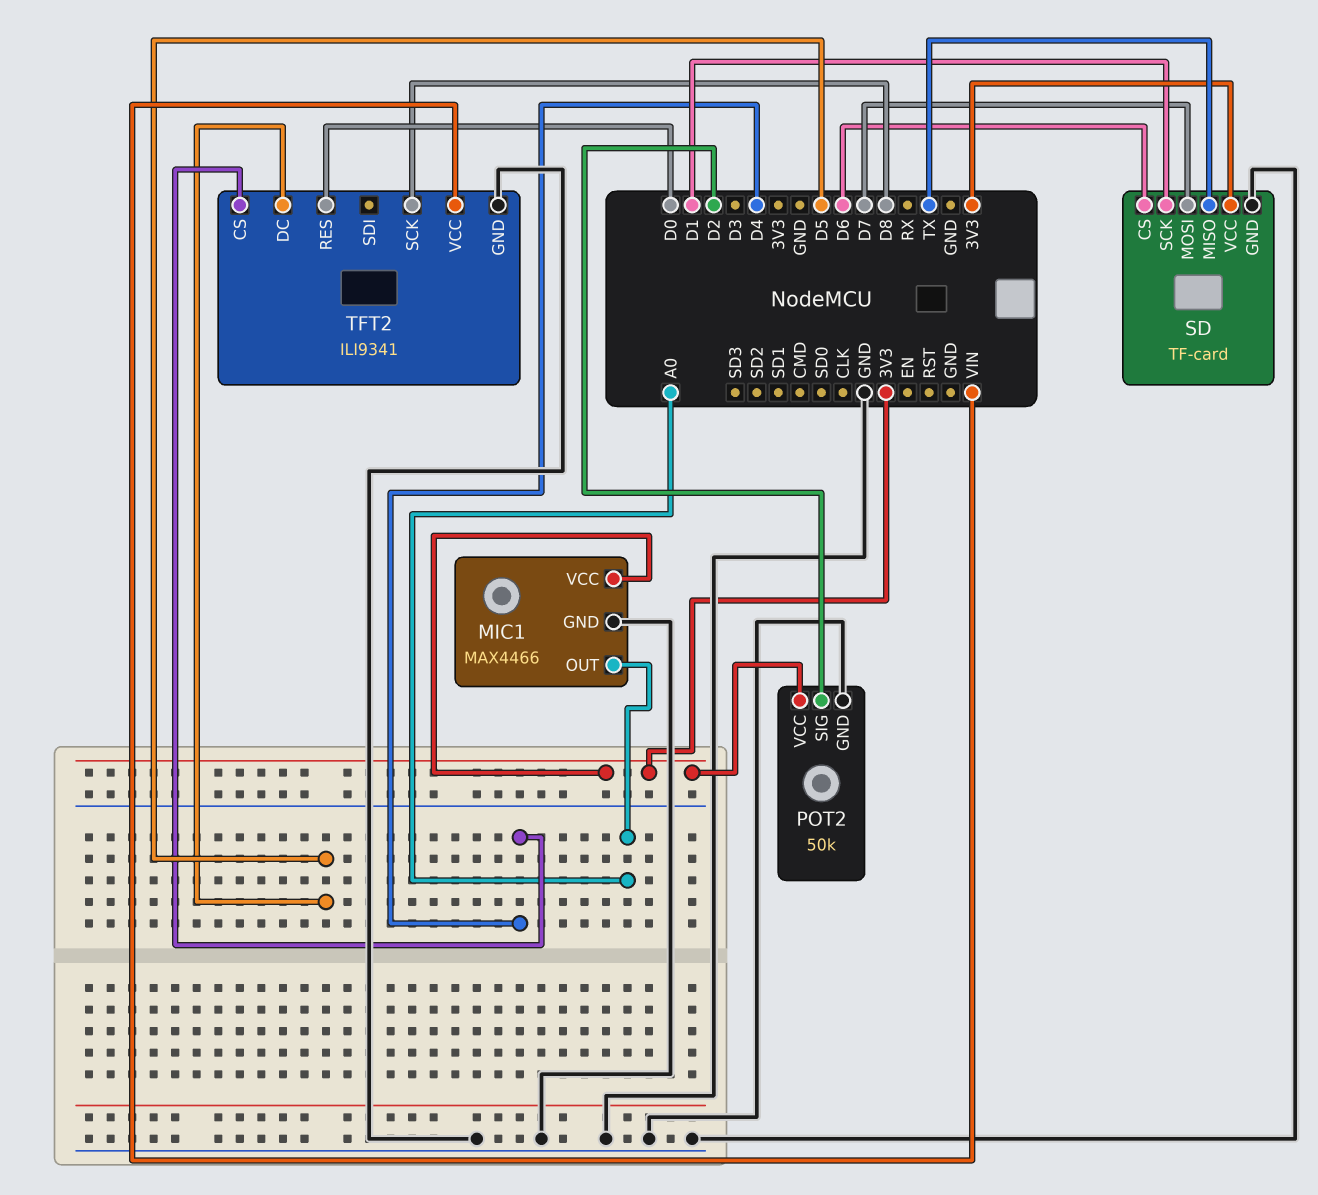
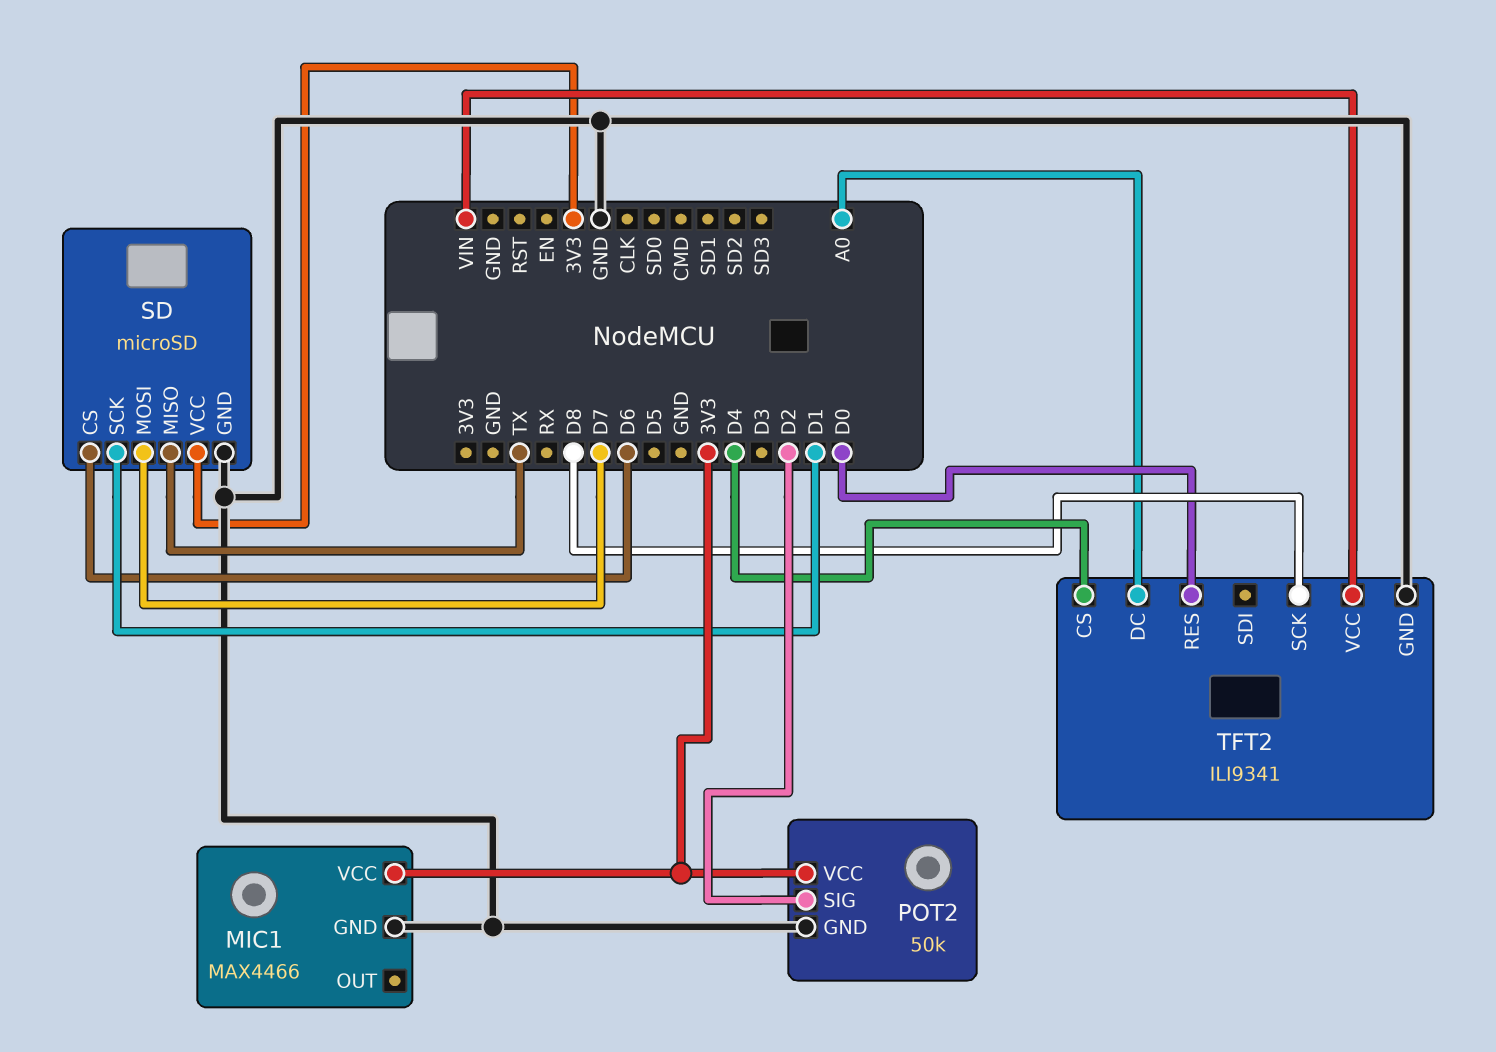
MIC1 pin OUT: A0 -> none
SD: TF-card -> microSD
TFT2 pin DC: D5 -> A0

